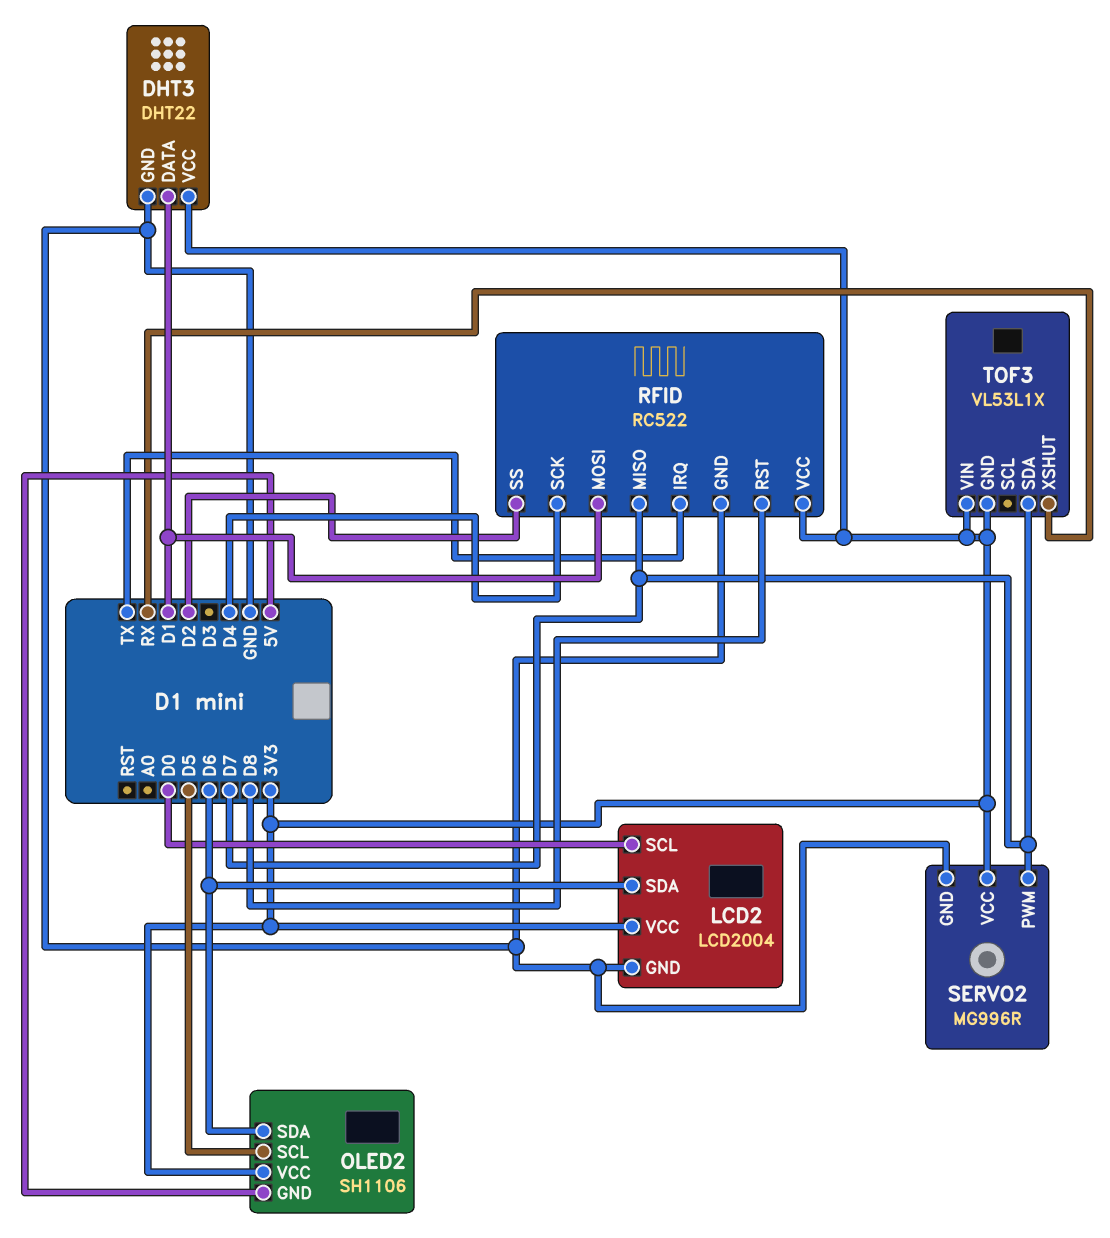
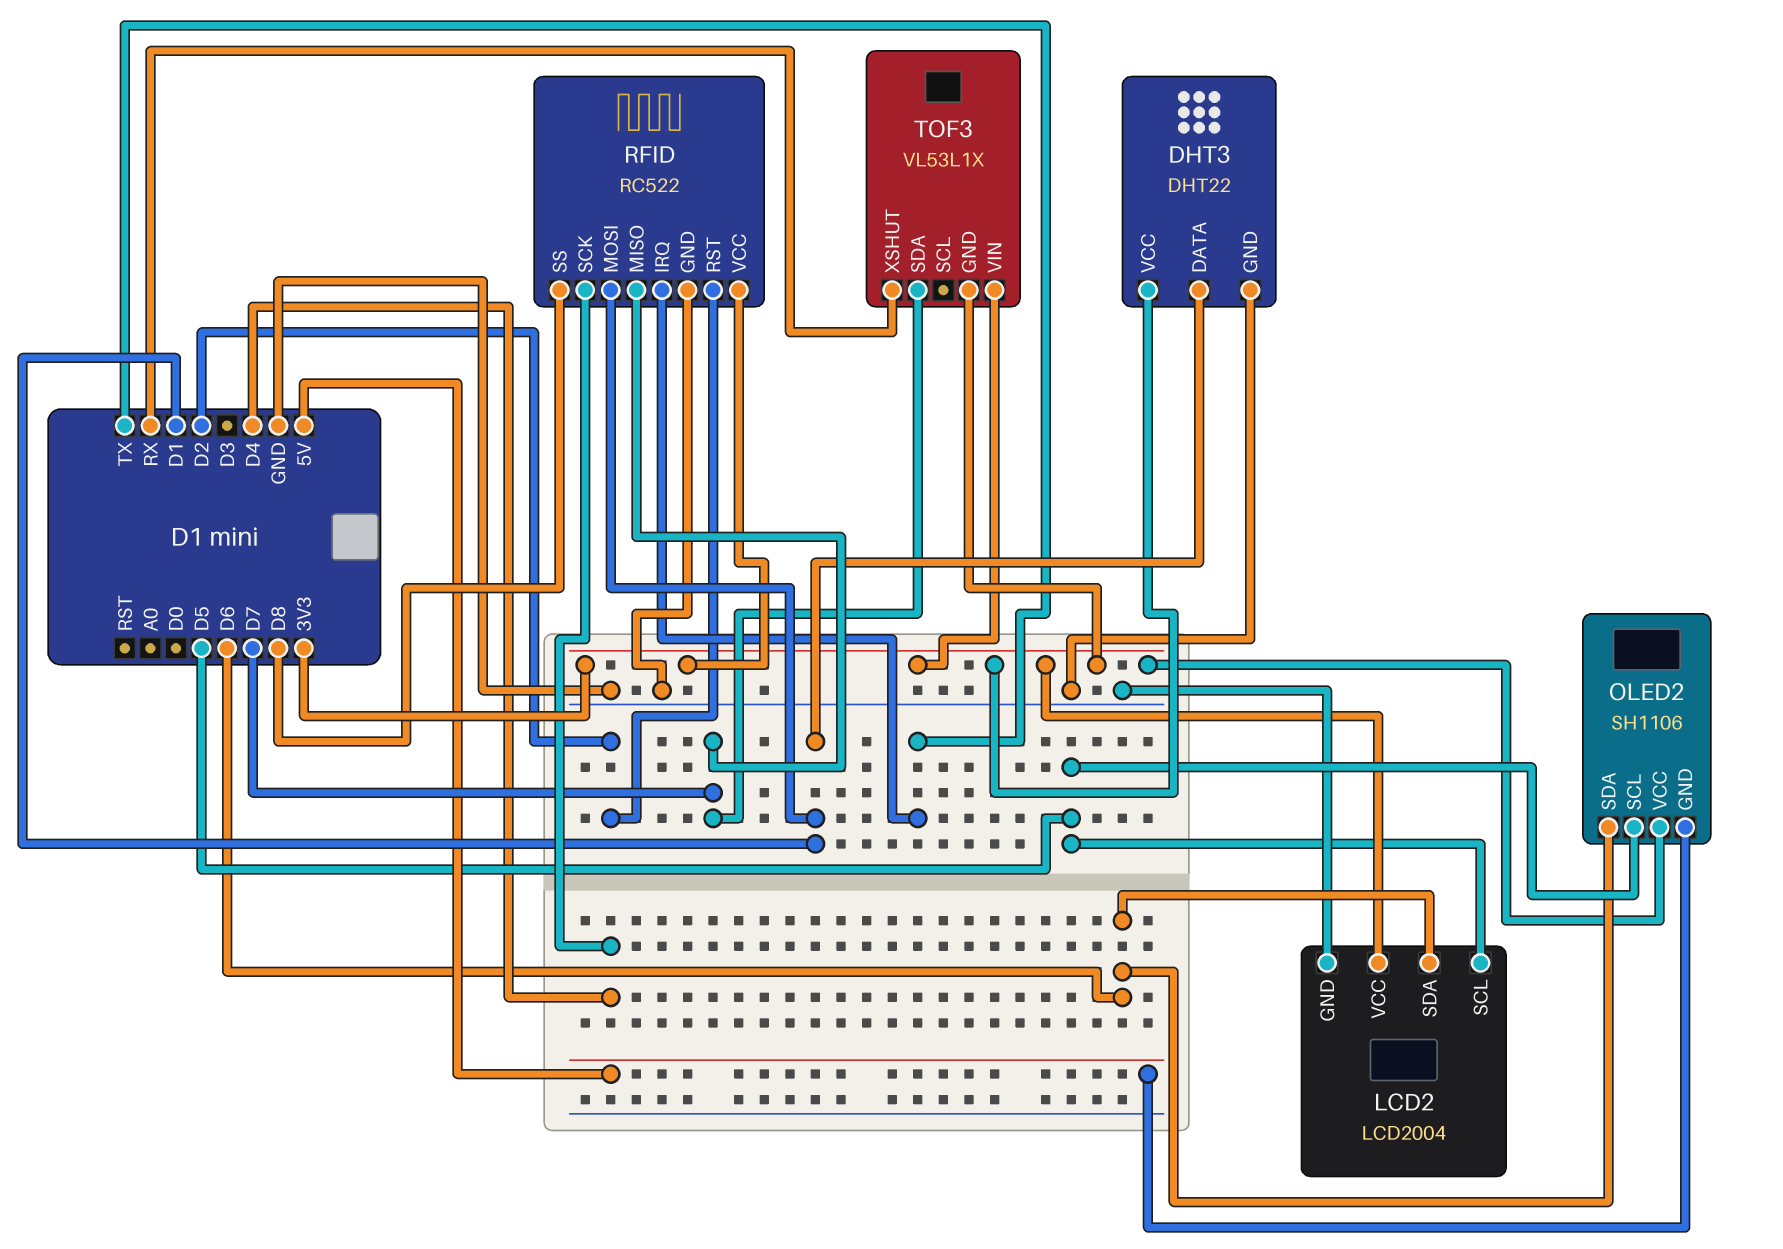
LCD2 pin SCL: D0 -> D5
RFID pin RST: D8 -> D2
RFID pin SS: D2 -> D8
SERVO2: MG996R -> none
SERVO2 pin GND: GND -> none
SERVO2 pin PWM: D7 -> none
SERVO2 pin VCC: 3V3 -> none

